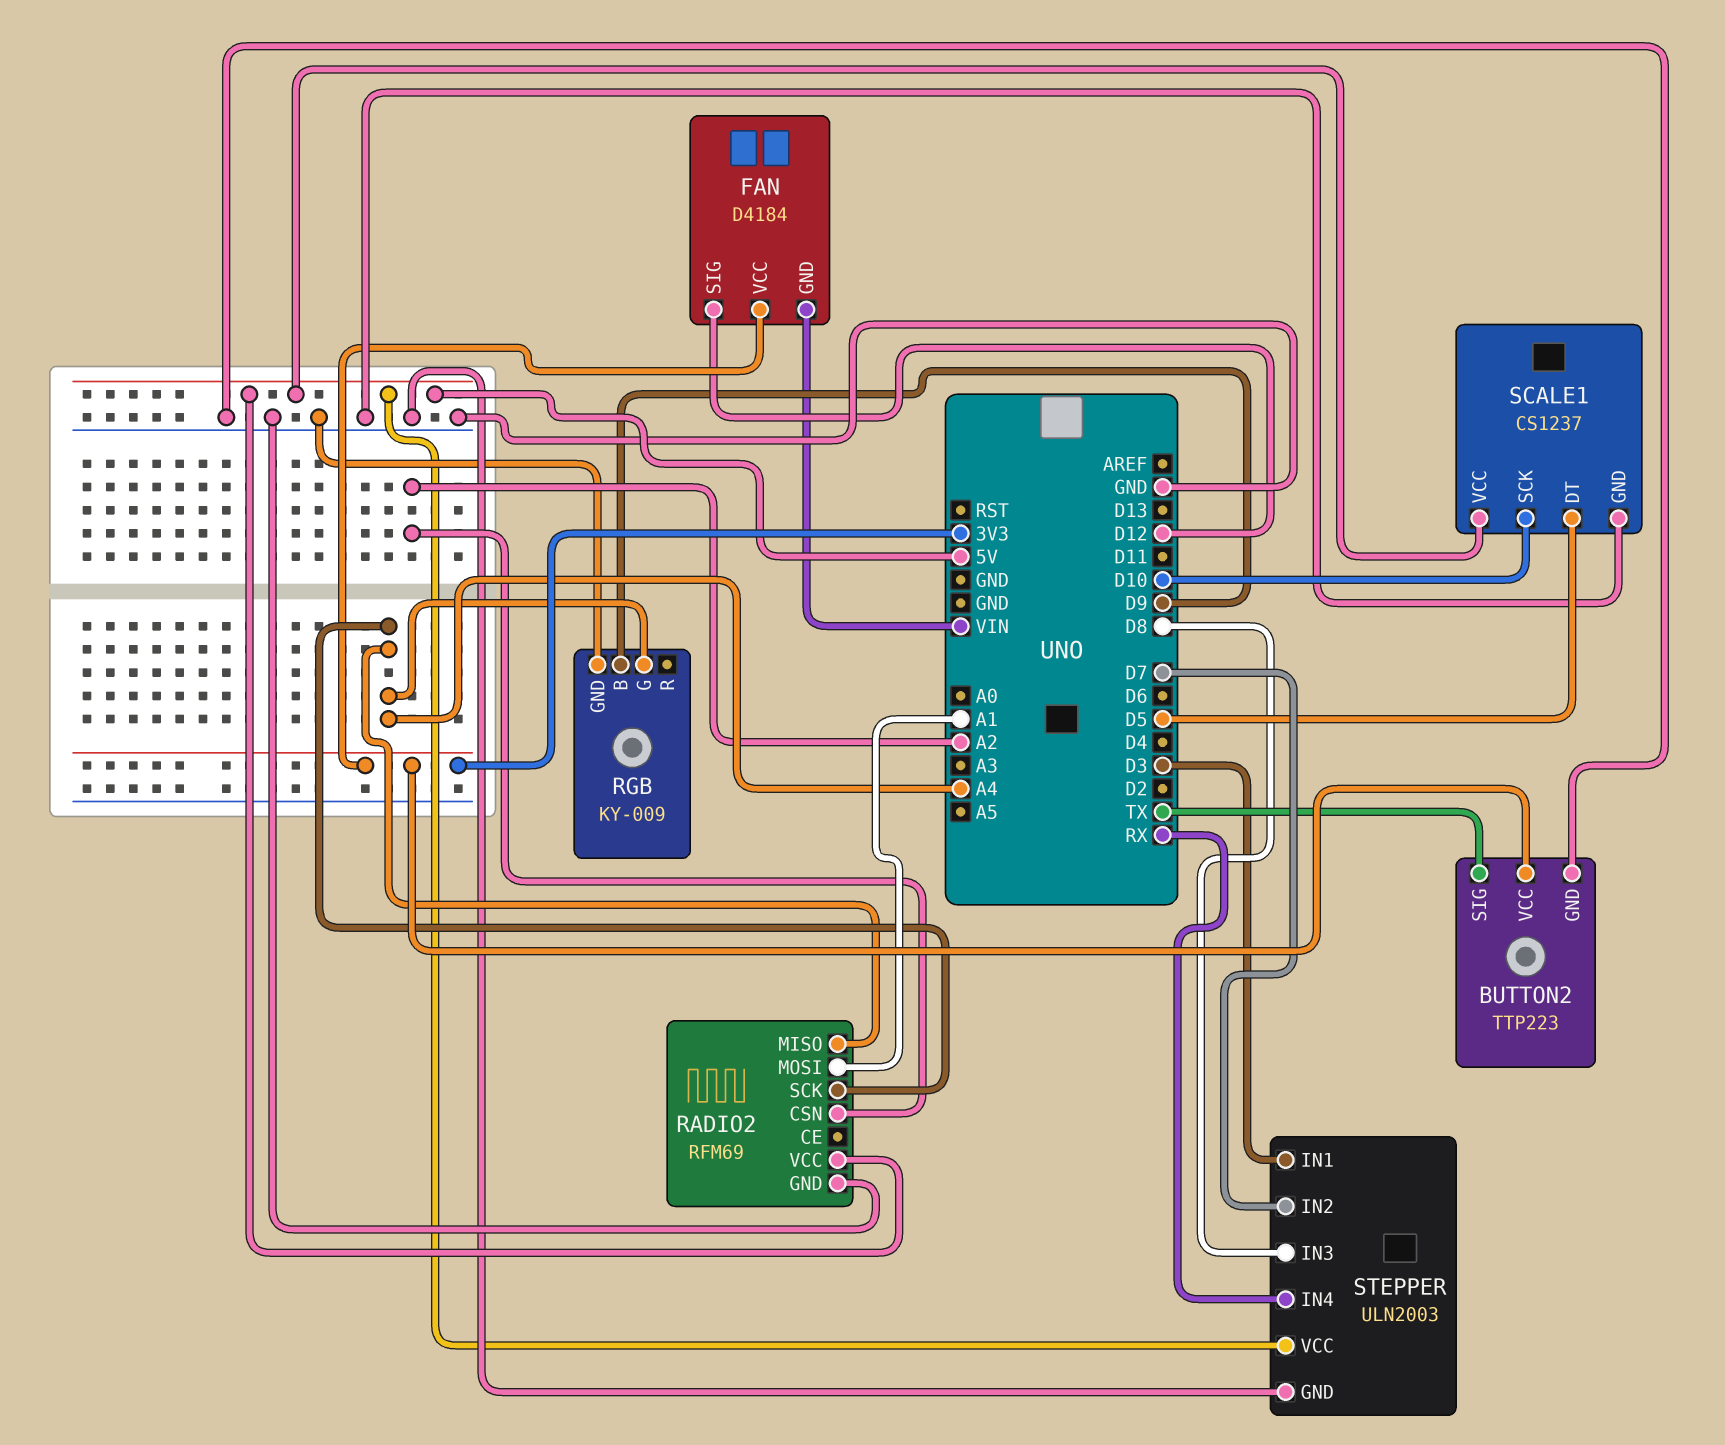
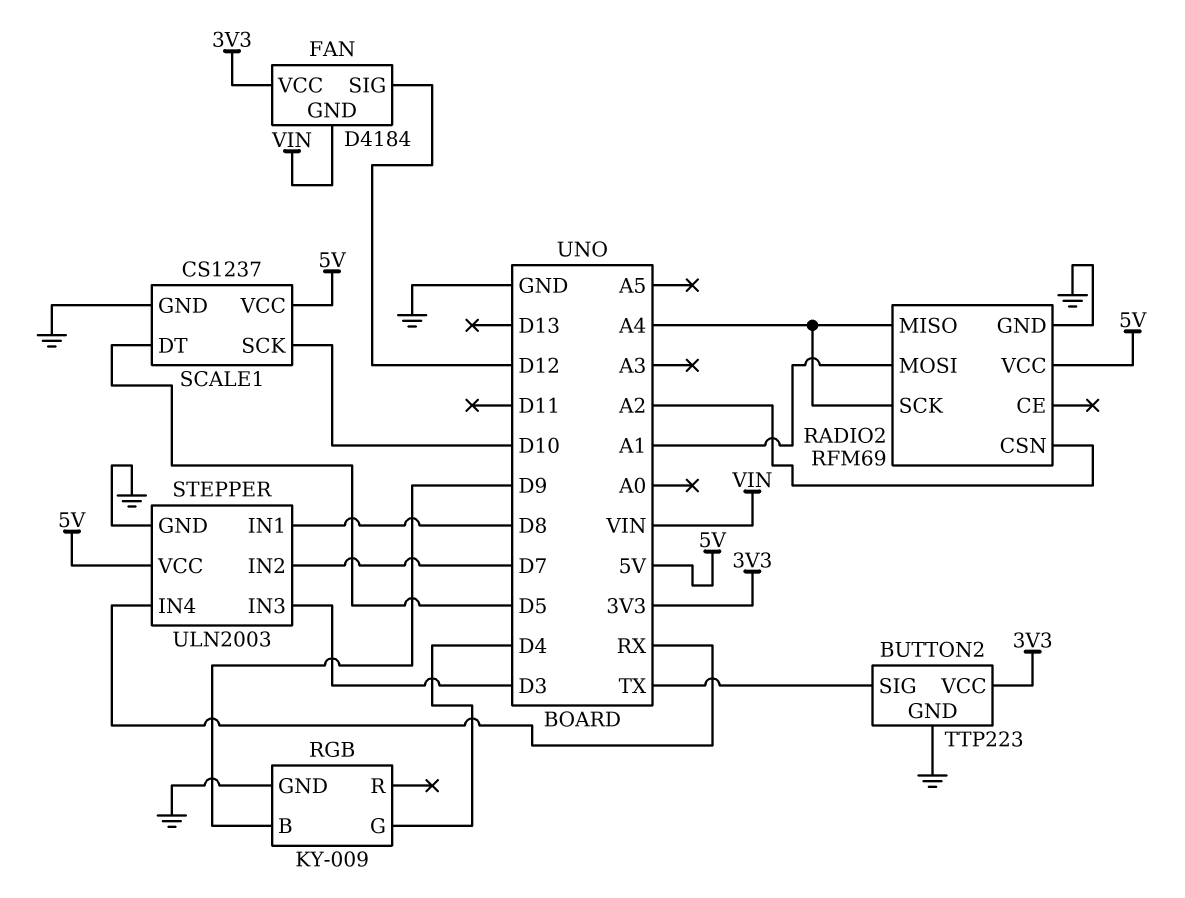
RGB pin G: A4 -> D4
STEPPER pin IN1: D3 -> D8
STEPPER pin IN3: D8 -> D3

